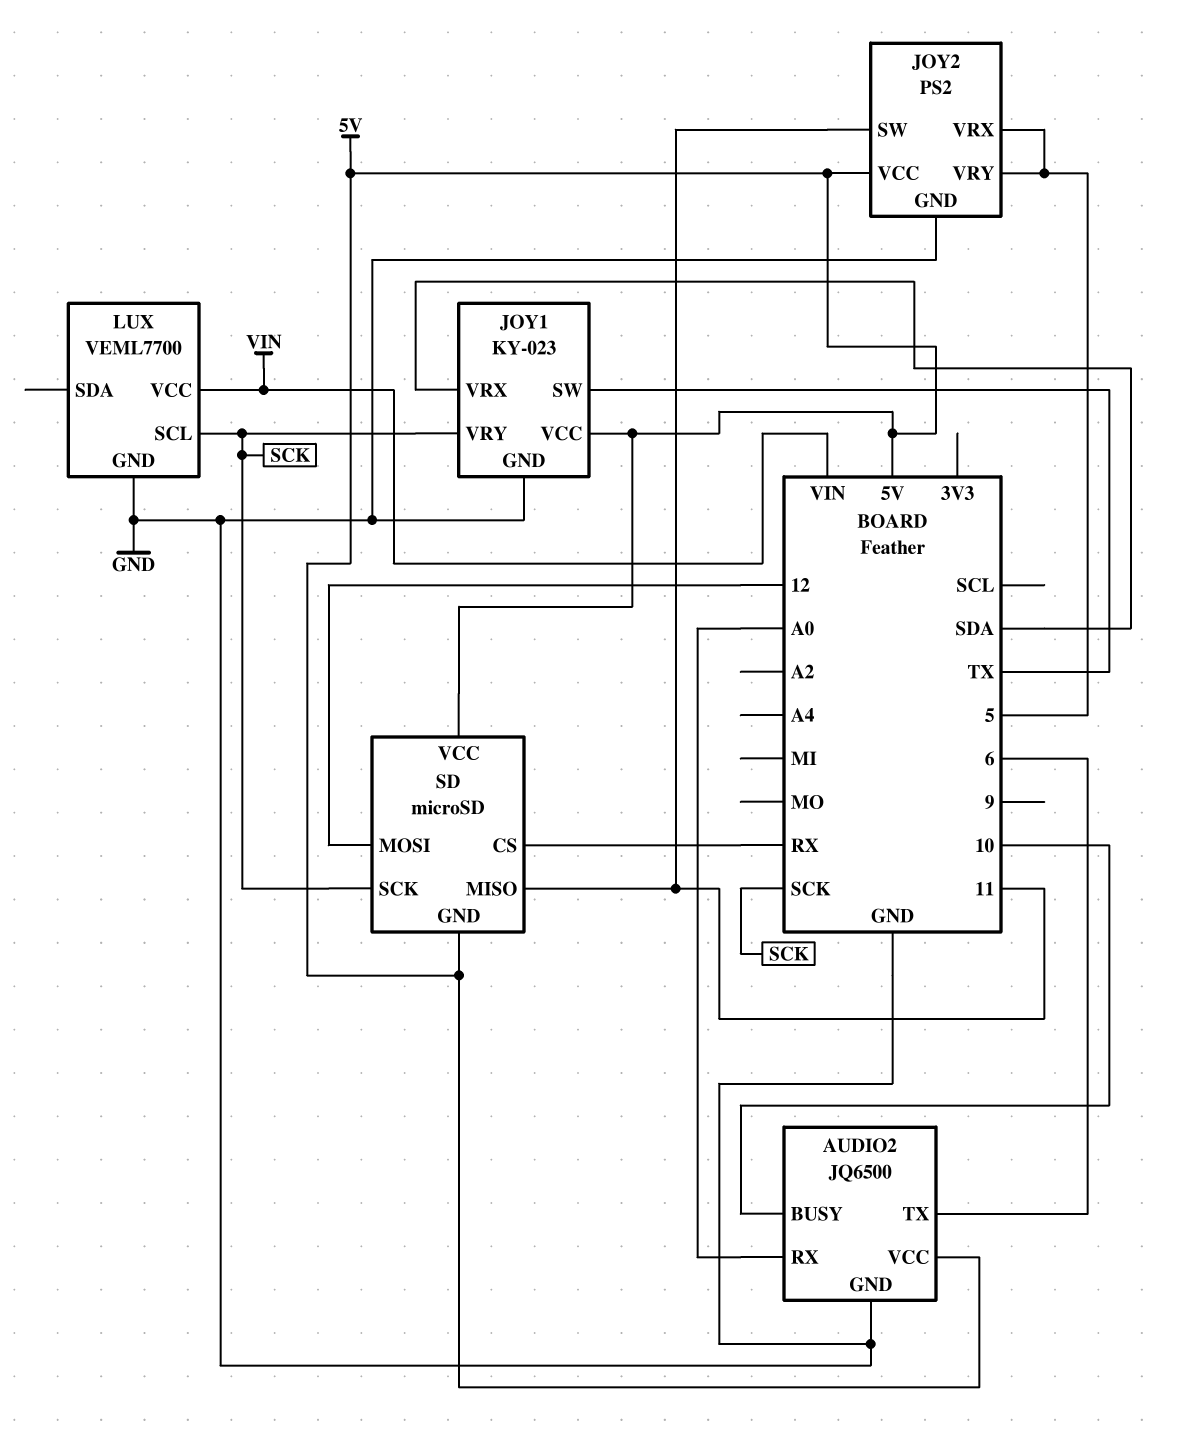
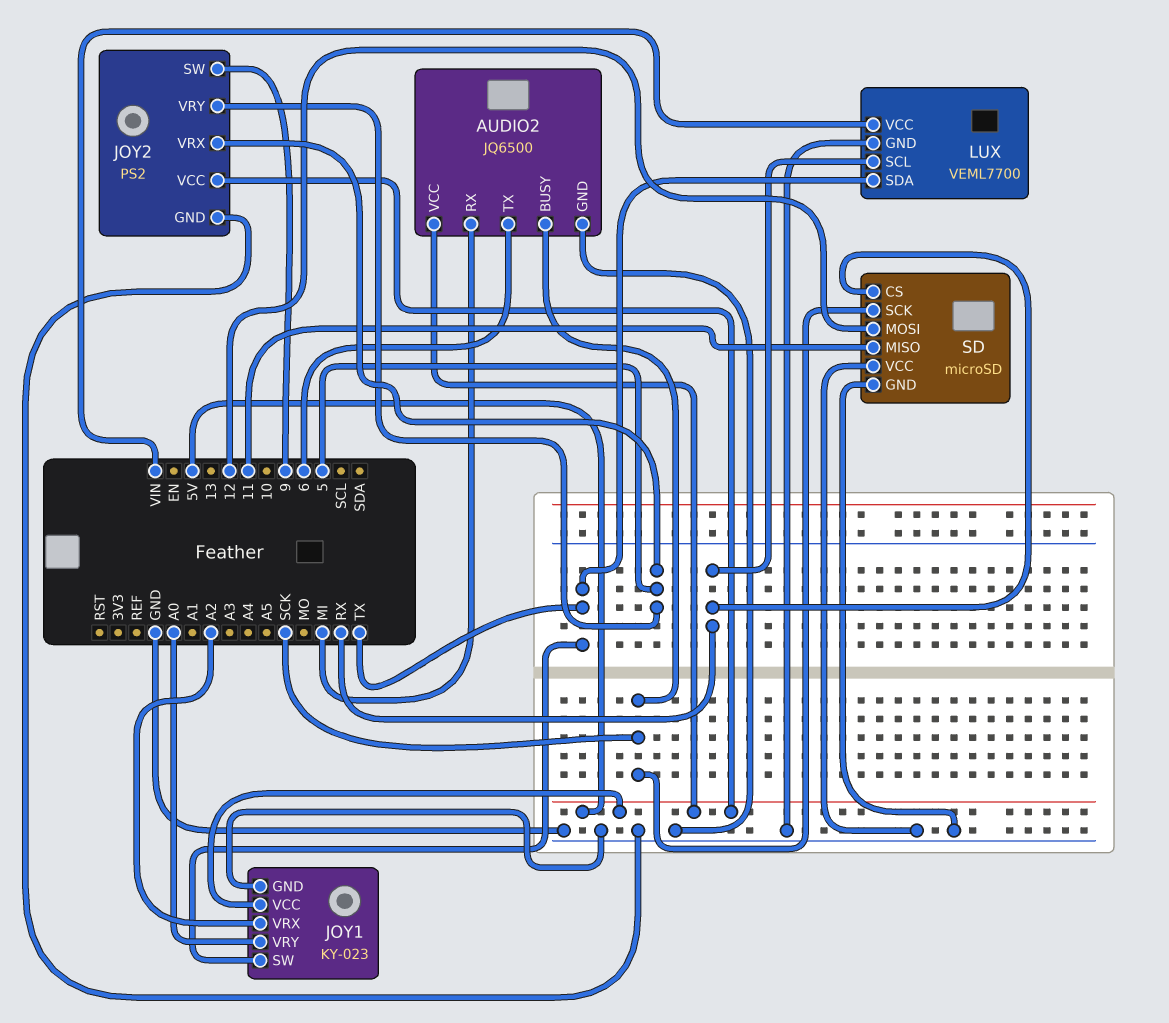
AUDIO2 pin BUSY: 10 -> SCK
AUDIO2 pin RX: A0 -> MI
JOY1 pin VRX: SDA -> A2
JOY1 pin VRY: SCK -> A0
JOY2 pin SW: 11 -> 9
LUX pin SCL: SCK -> RX
LUX pin SDA: none -> TX
SD pin GND: 5V -> GND
SD pin VCC: 5V -> GND

